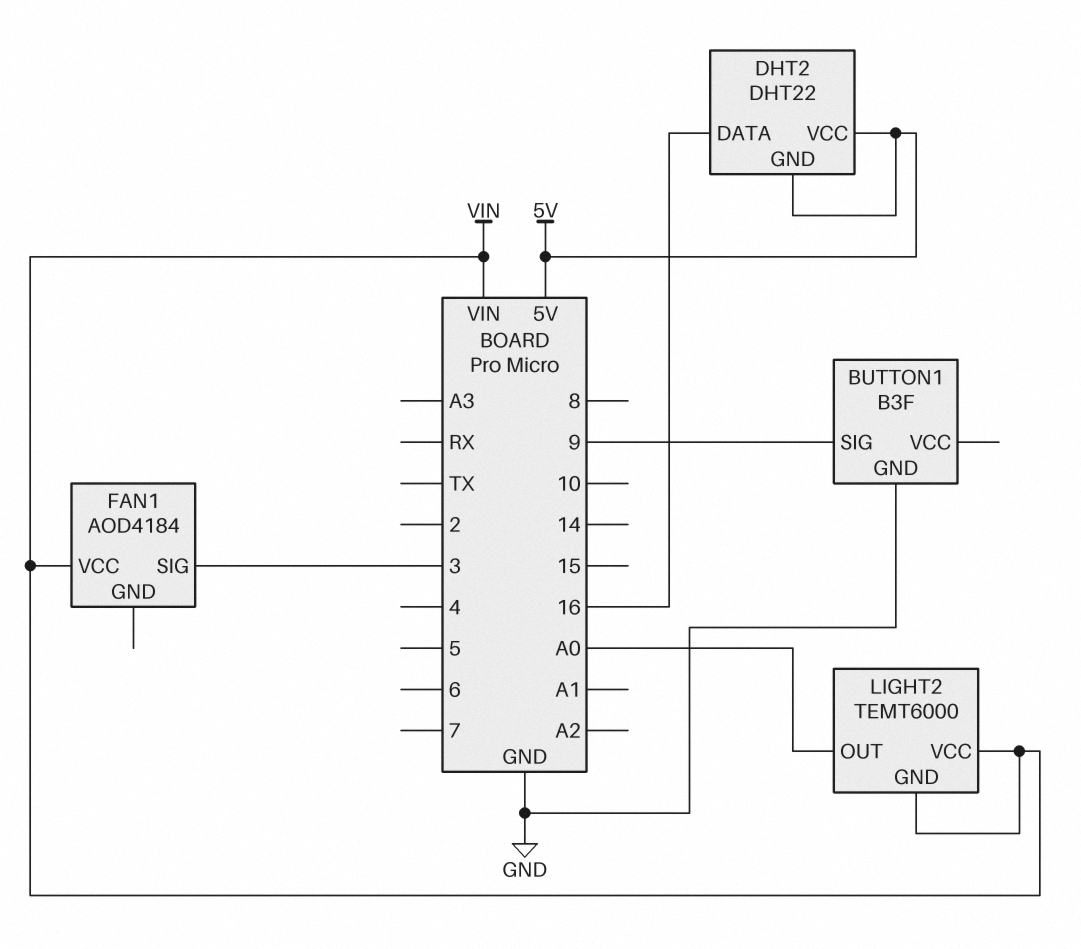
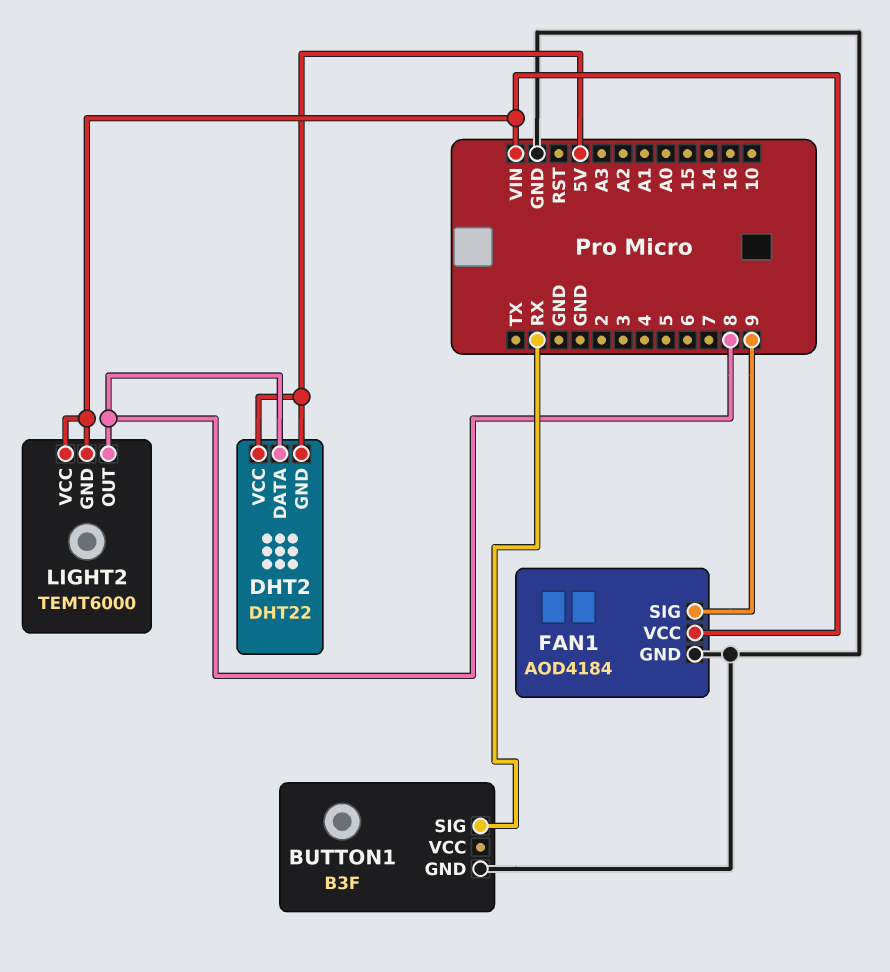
BUTTON1 pin SIG: 9 -> RX
DHT2 pin DATA: 16 -> 8
FAN1 pin GND: none -> GND
FAN1 pin SIG: 3 -> 9
LIGHT2 pin OUT: A0 -> 8

